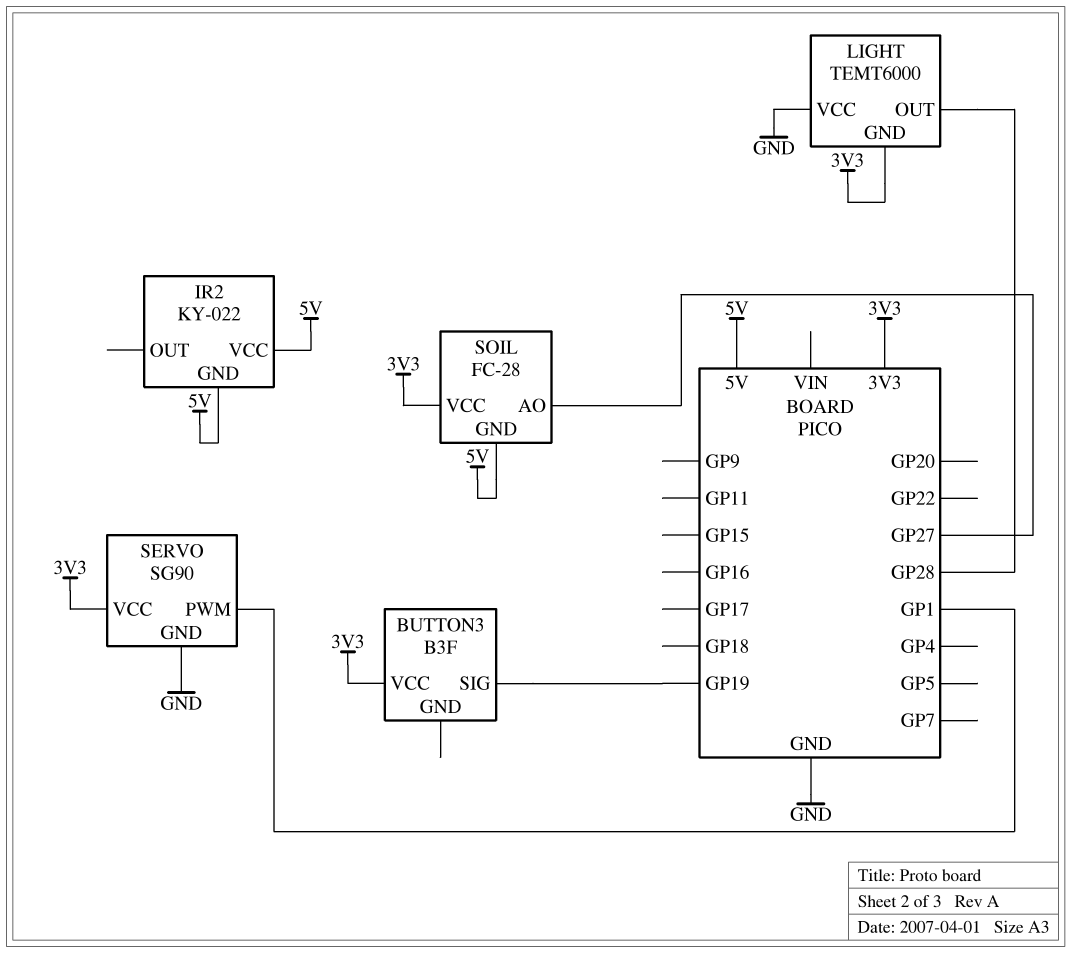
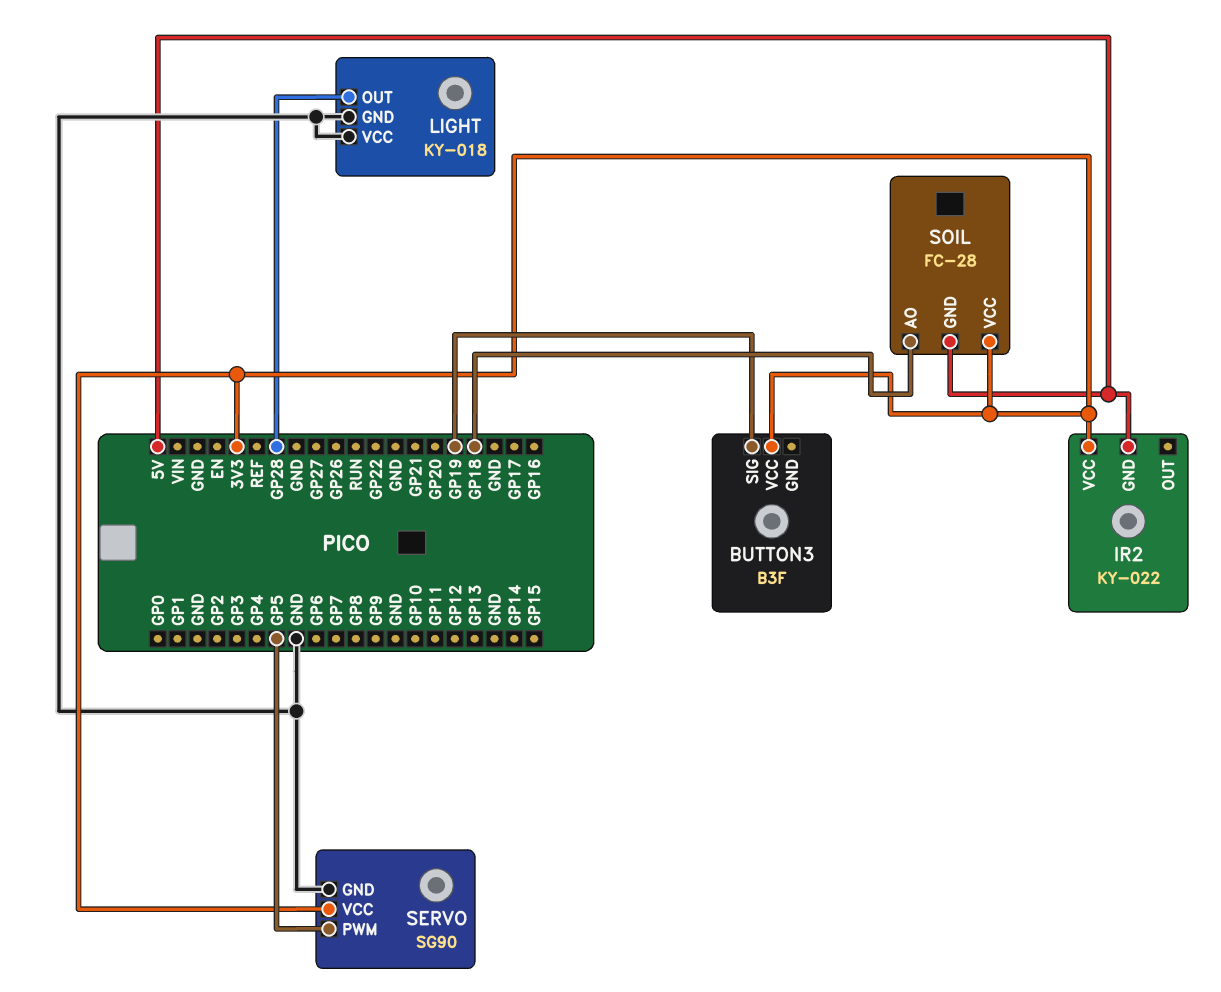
IR2 pin VCC: 5V -> 3V3
LIGHT: TEMT6000 -> KY-018
LIGHT pin GND: 3V3 -> GND
SERVO pin PWM: GP1 -> GP5
SOIL pin AO: GP27 -> GP18

